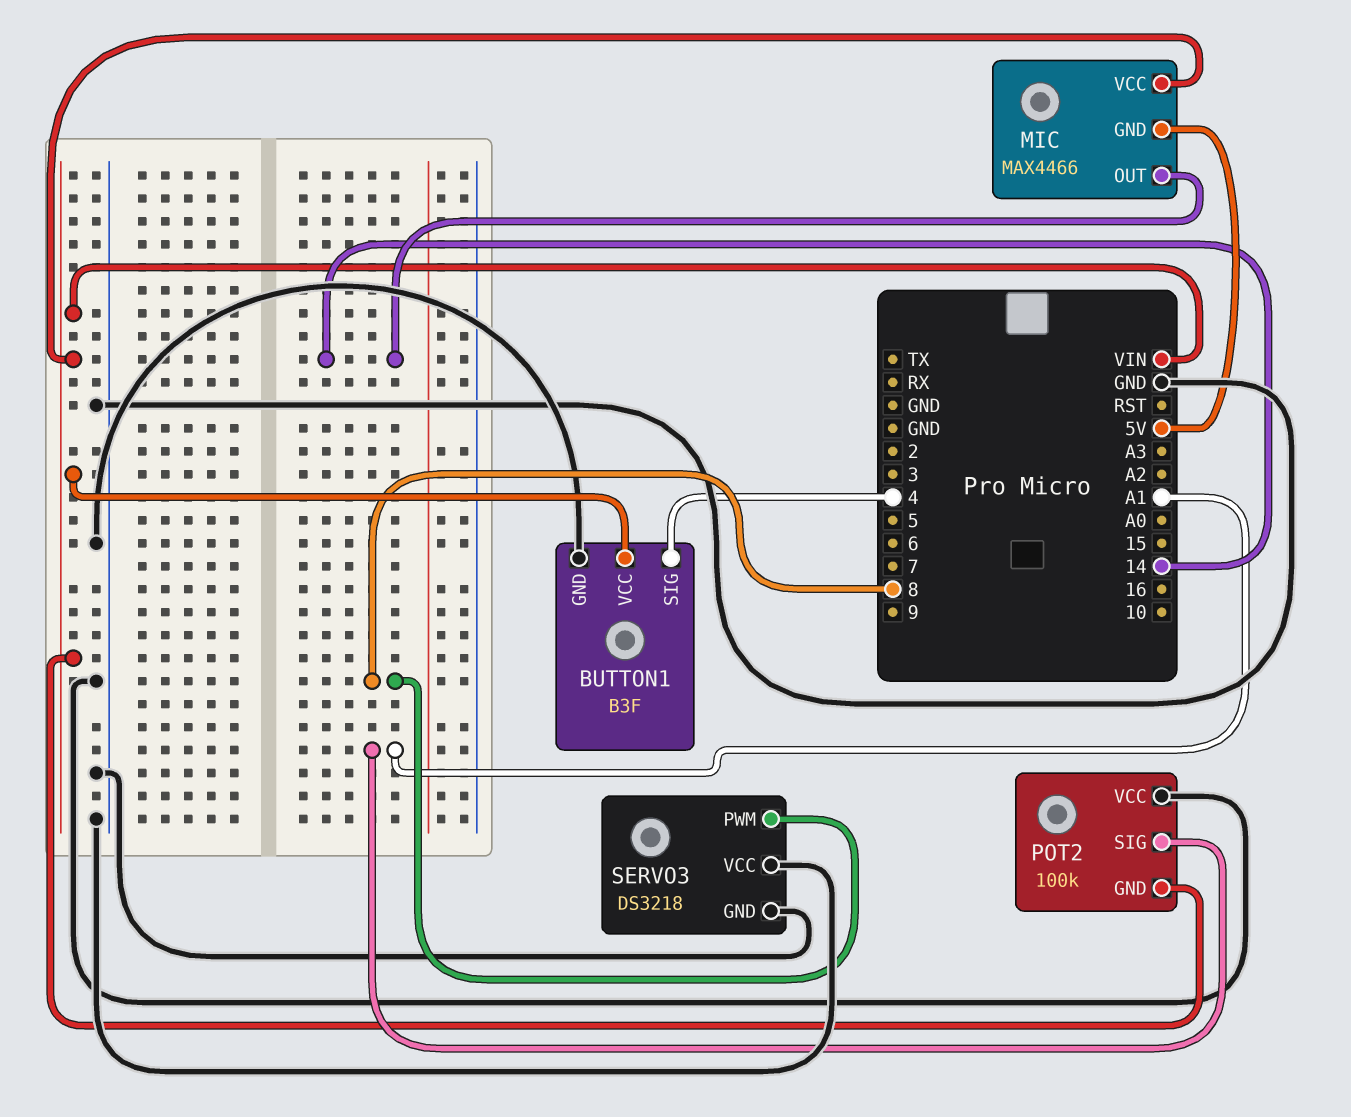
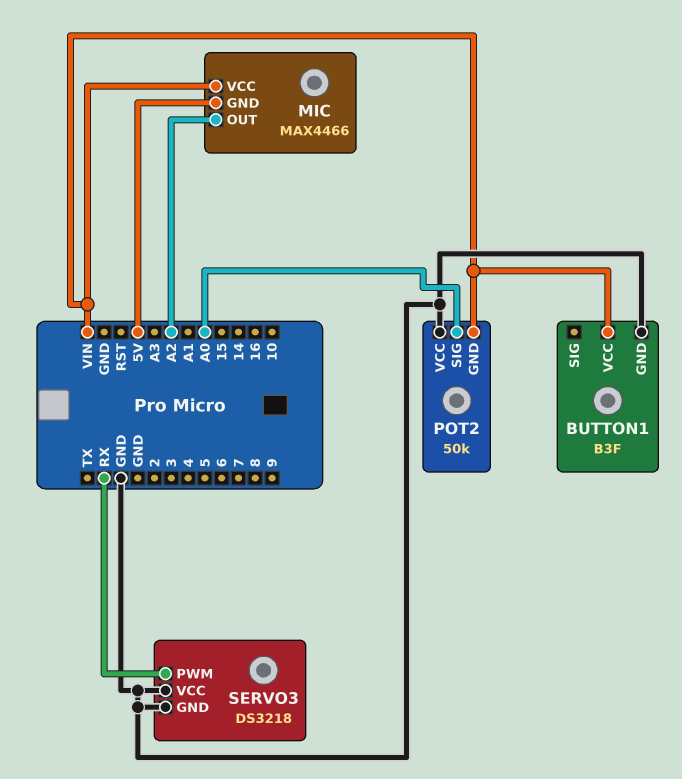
BUTTON1 pin SIG: 4 -> none
MIC pin OUT: 14 -> A2
POT2: 100k -> 50k
POT2 pin SIG: A1 -> A0
SERVO3 pin PWM: 8 -> RX

